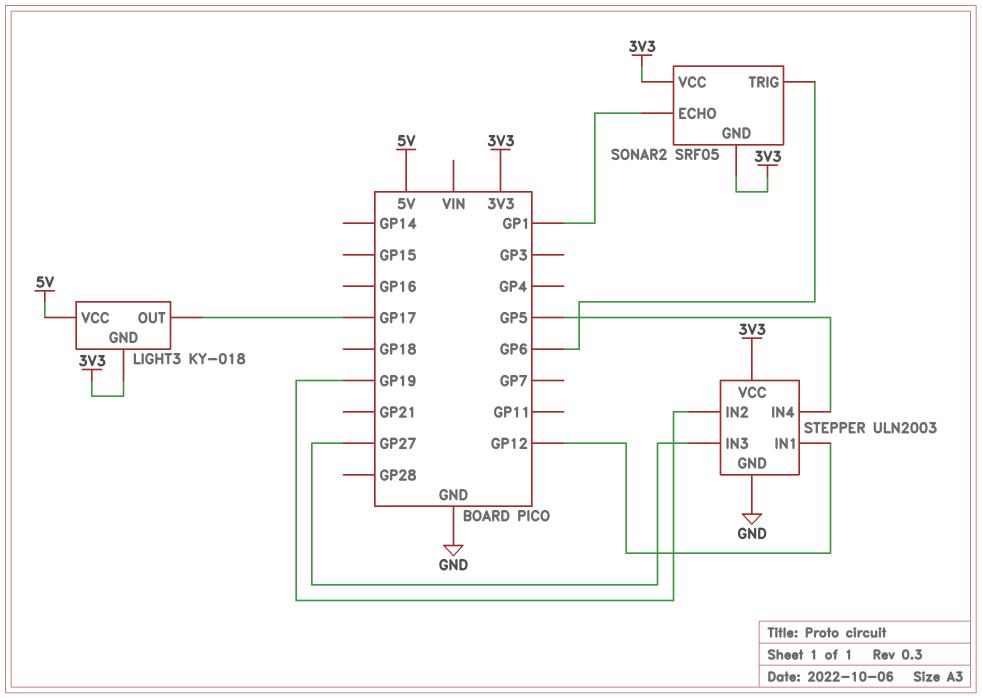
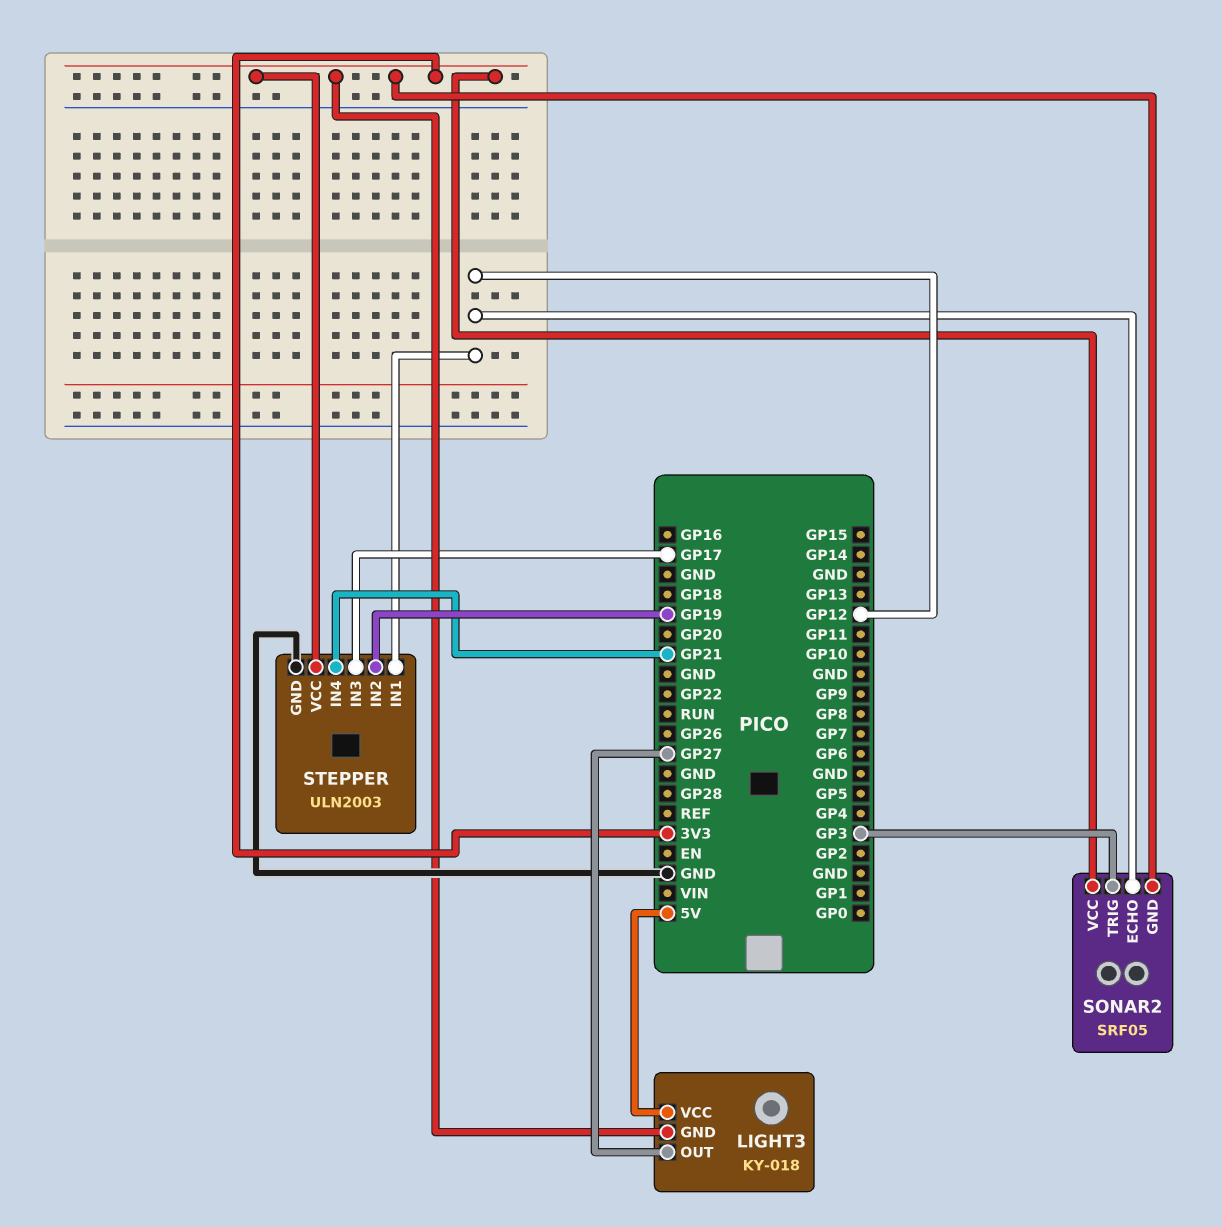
LIGHT3 pin OUT: GP17 -> GP27
SONAR2 pin ECHO: GP1 -> GP12
SONAR2 pin TRIG: GP6 -> GP3
STEPPER pin IN3: GP27 -> GP17
STEPPER pin IN4: GP5 -> GP21

